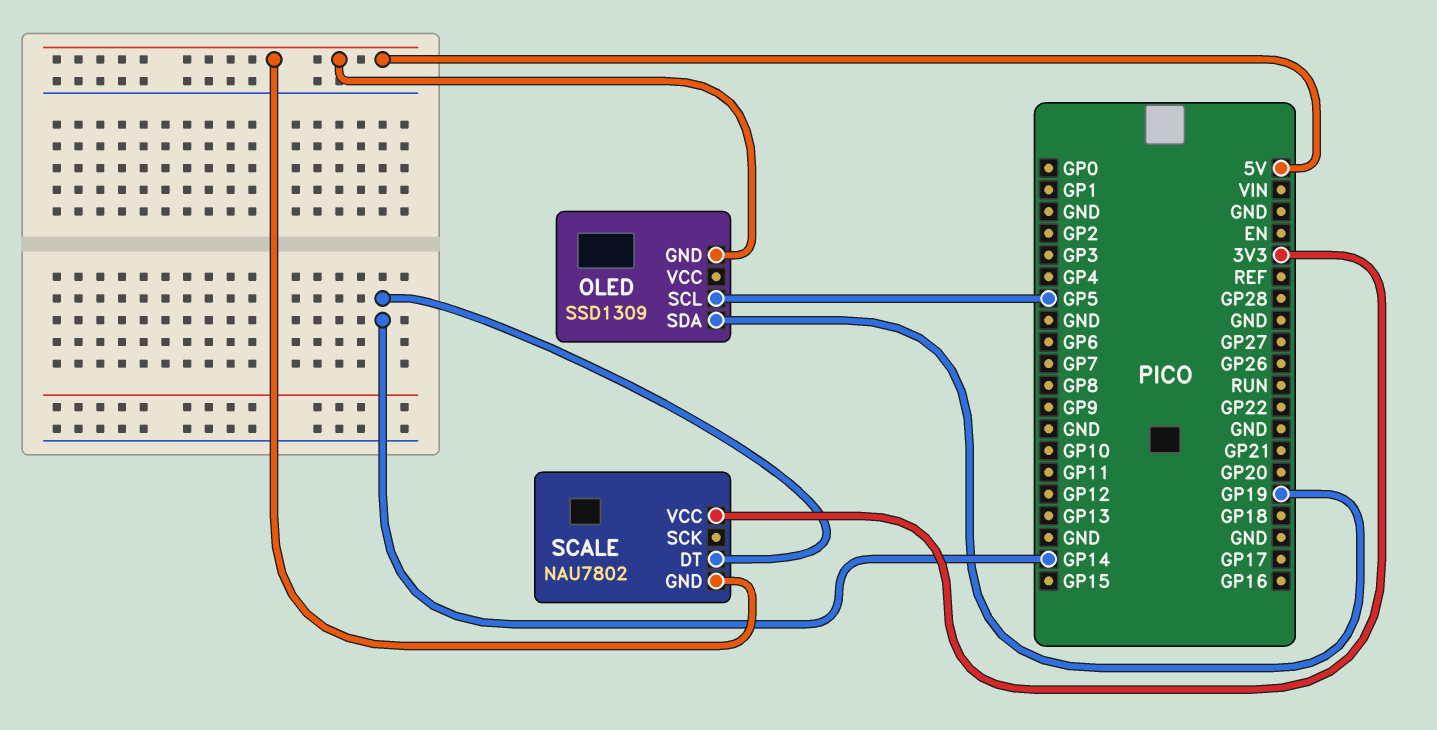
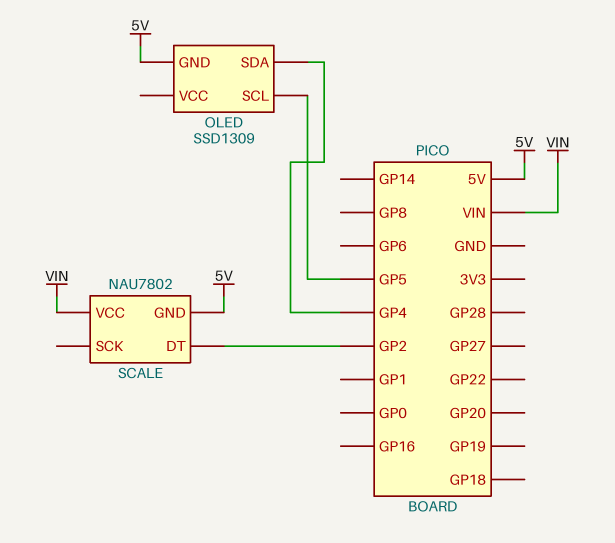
OLED pin SDA: GP19 -> GP4
SCALE pin DT: GP14 -> GP2
SCALE pin VCC: 3V3 -> VIN

